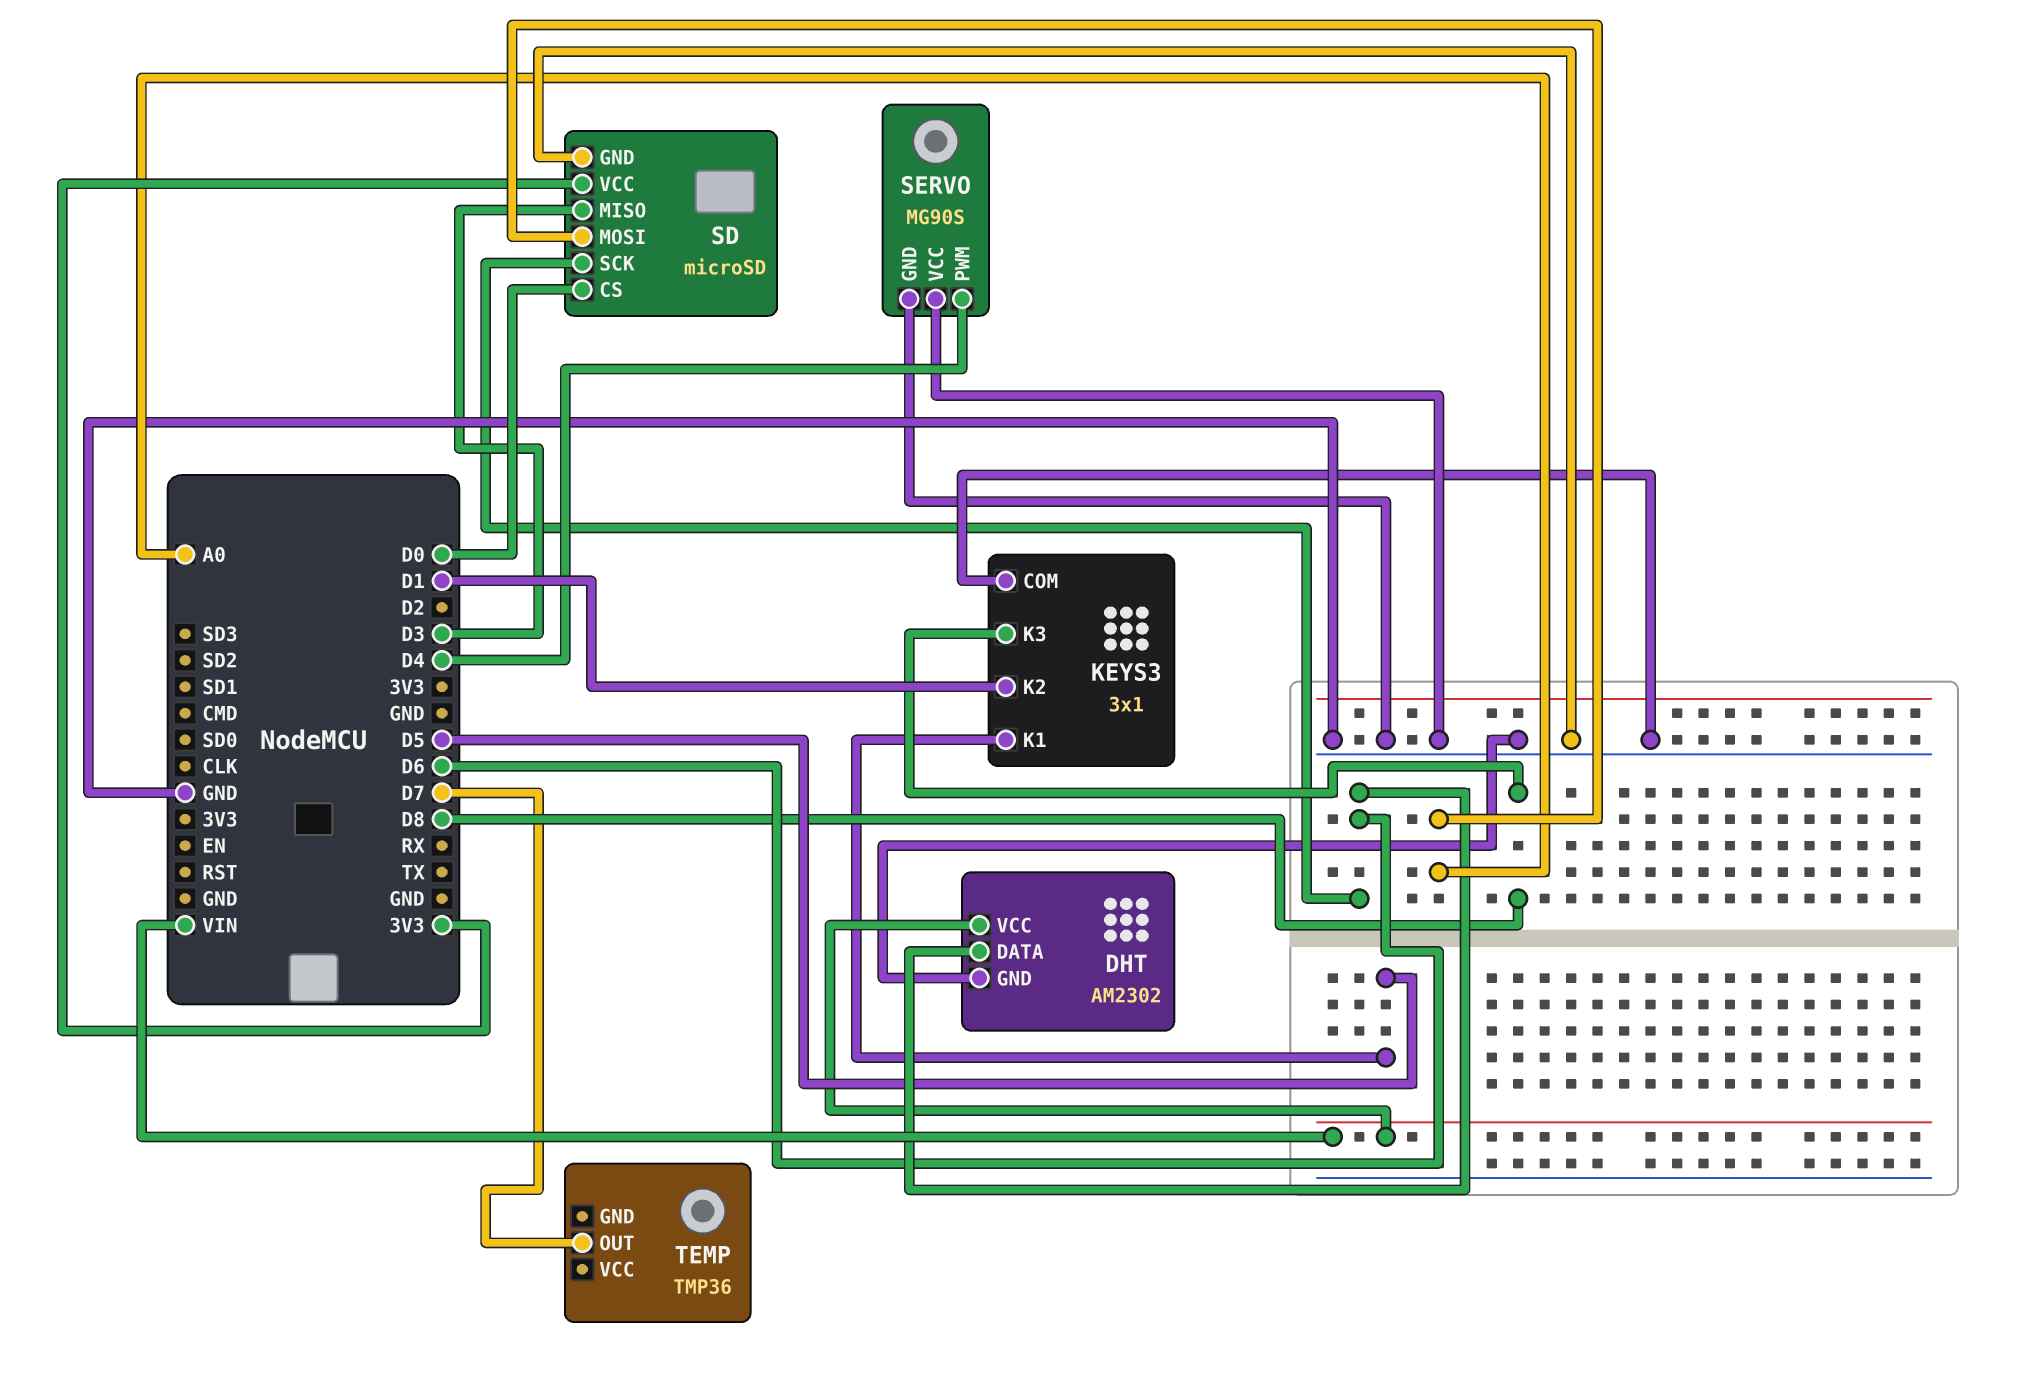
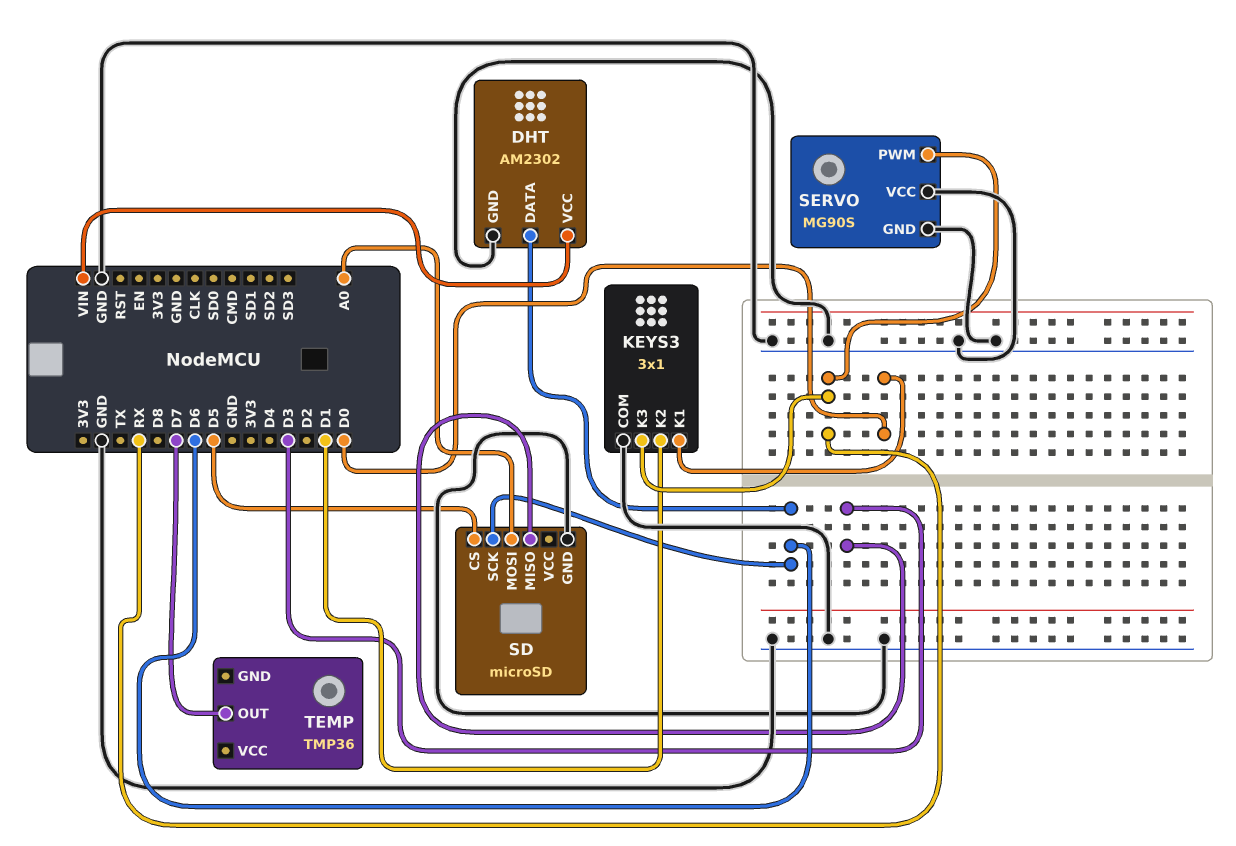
KEYS3 pin K1: D5 -> D0
KEYS3 pin K3: D8 -> RX
SD pin CS: D0 -> D5
SD pin VCC: 3V3 -> none
SERVO pin PWM: D4 -> RX

